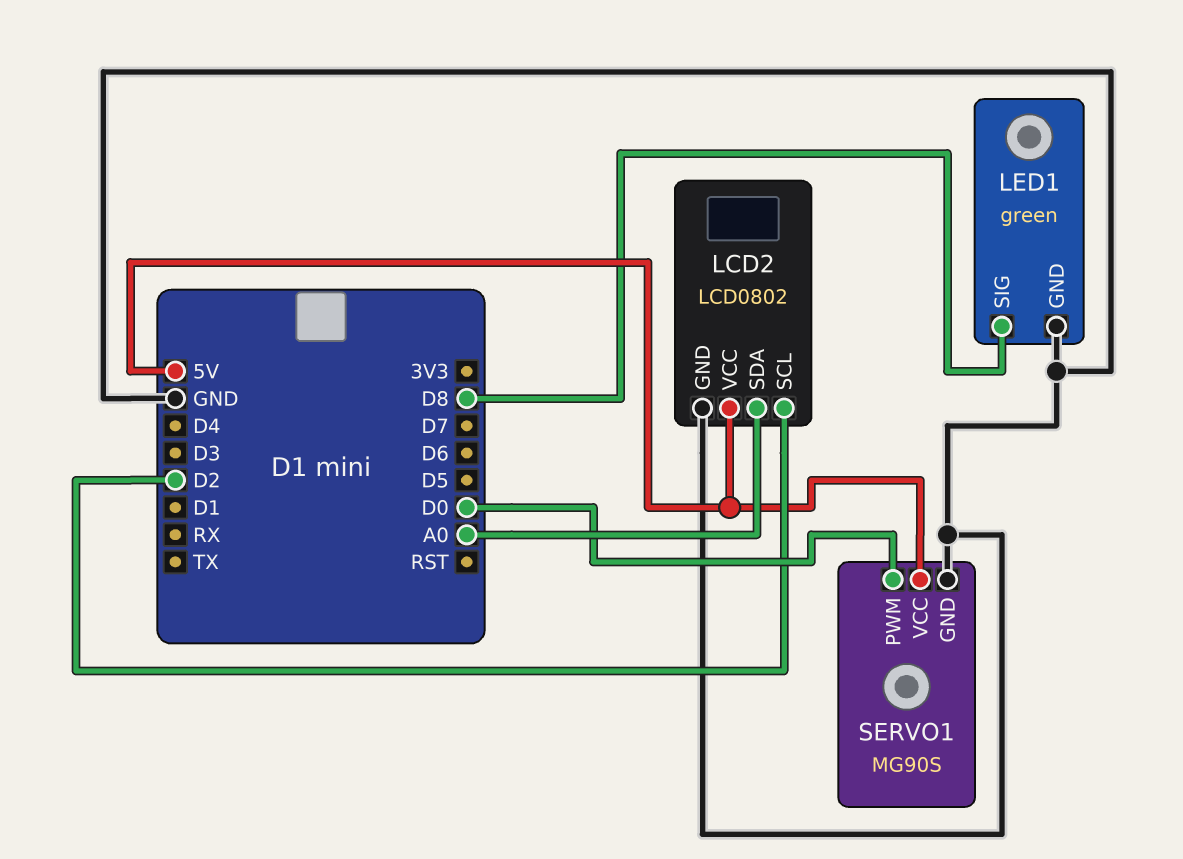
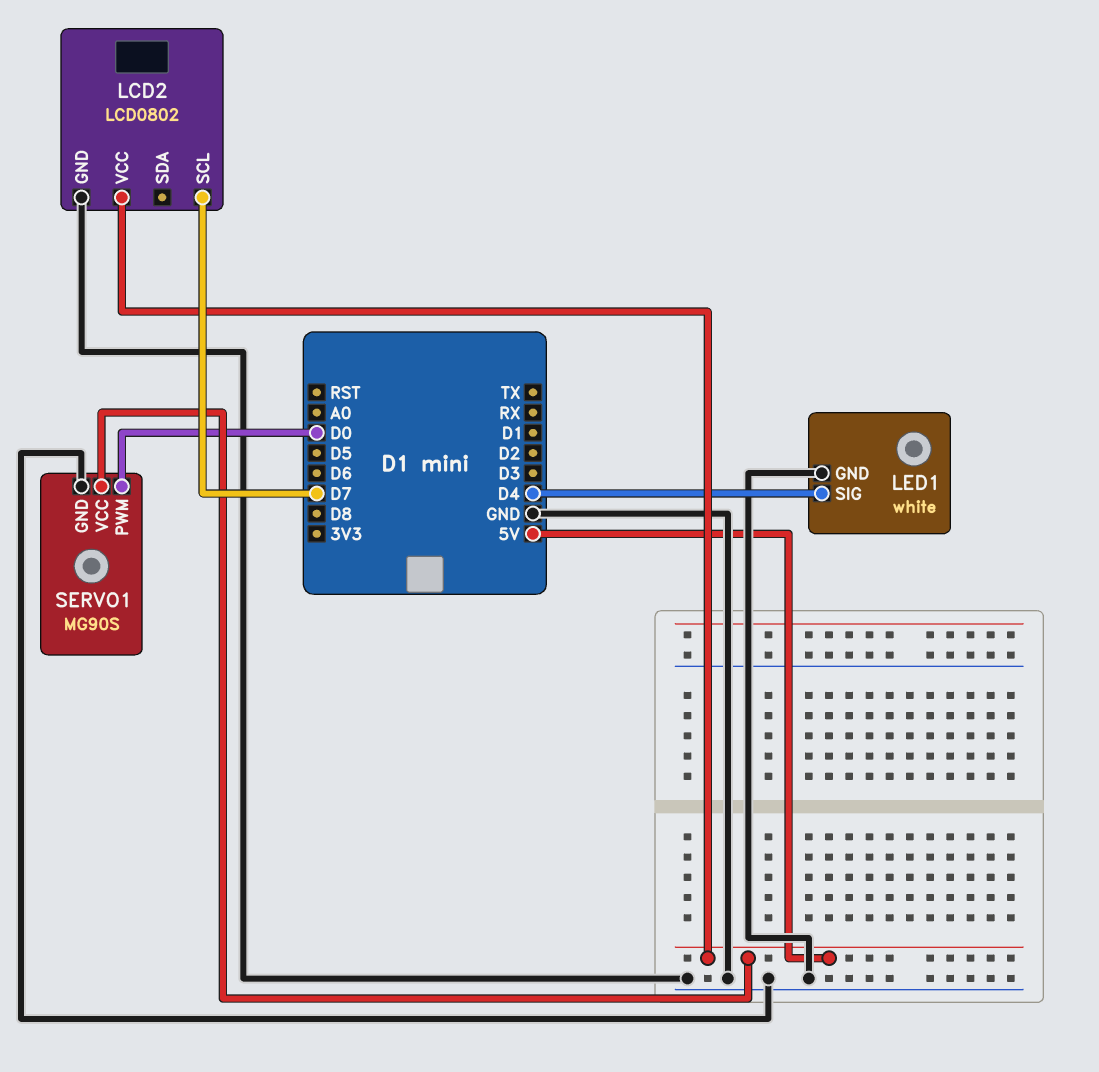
LCD2 pin SCL: D2 -> D7
LCD2 pin SDA: A0 -> none
LED1: green -> white
LED1 pin SIG: D8 -> D4

